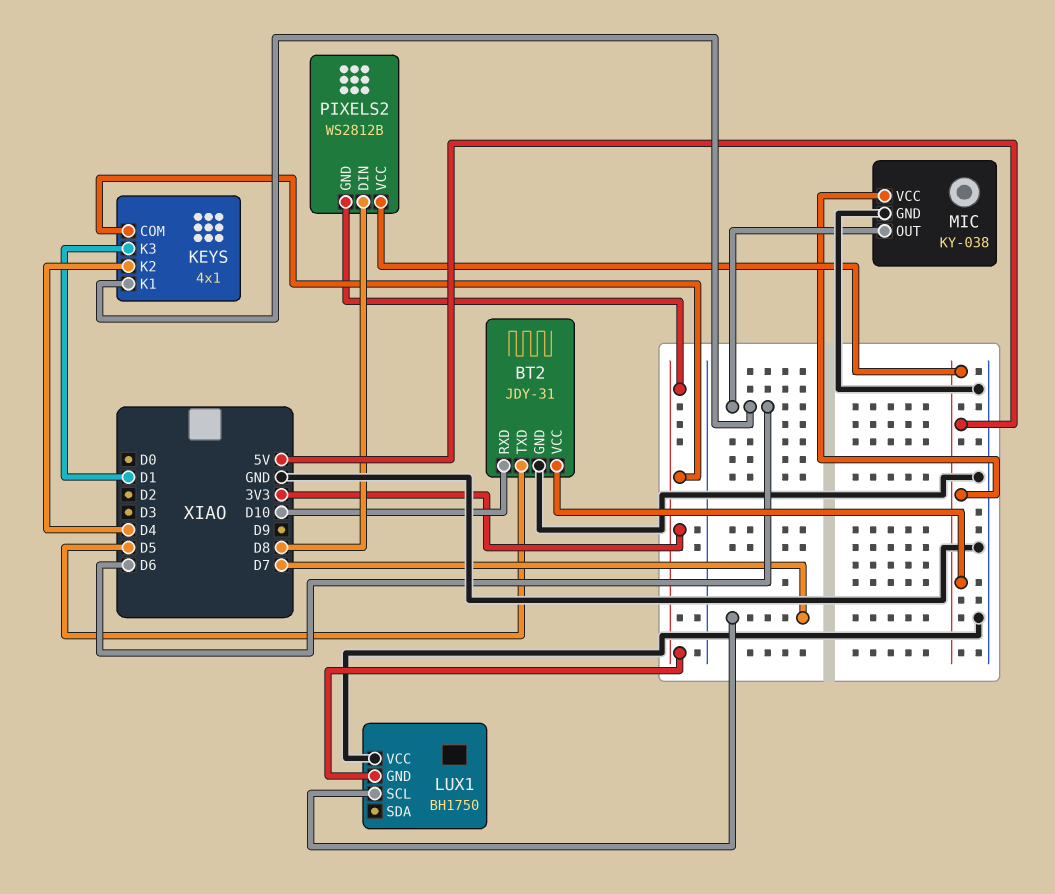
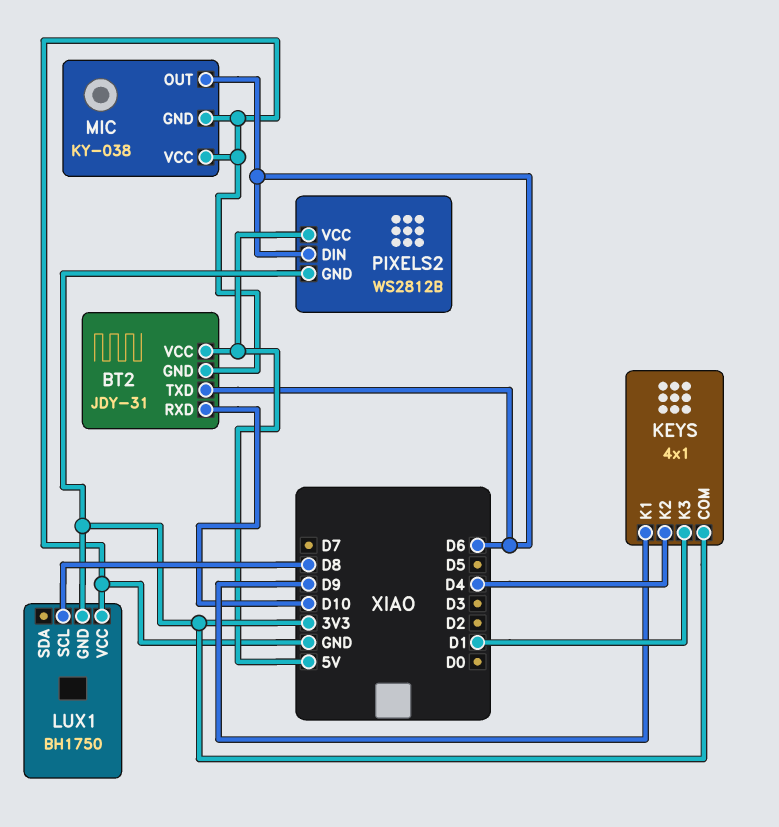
BT2 pin TXD: D5 -> D6
KEYS pin K1: D6 -> D9
LUX1 pin SCL: D7 -> D8
MIC pin VCC: 5V -> GND
PIXELS2 pin DIN: D8 -> D6

